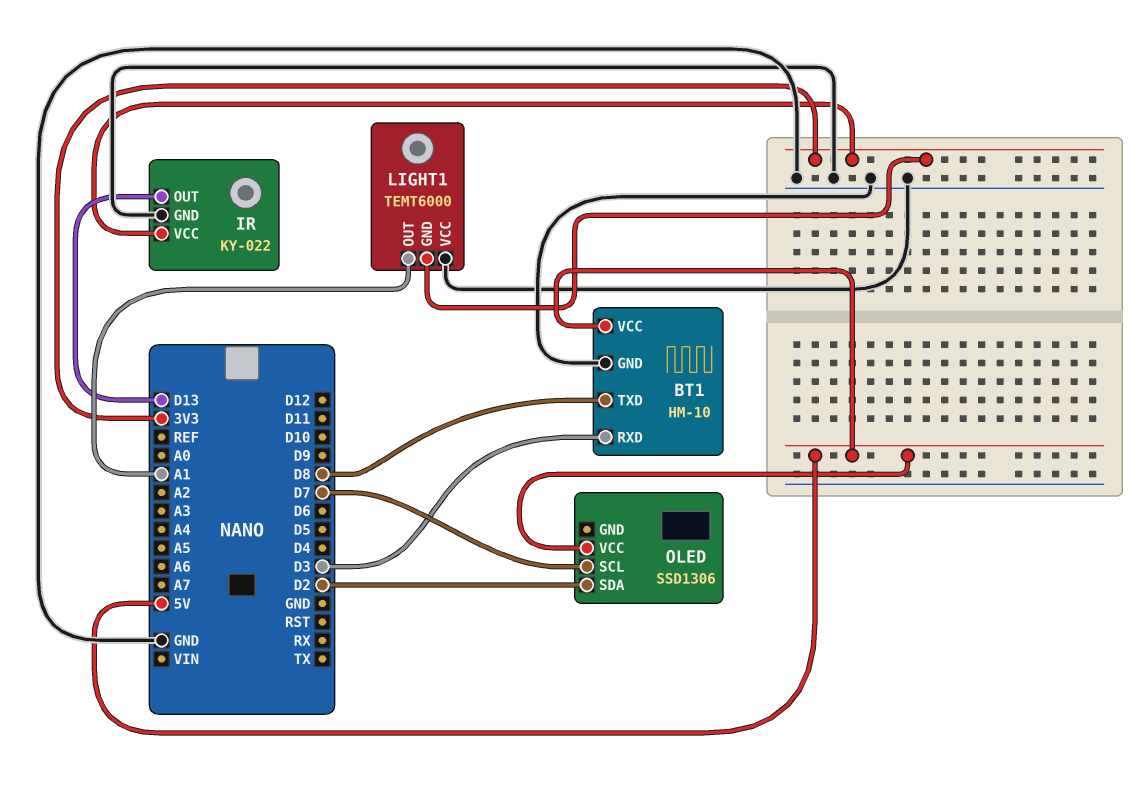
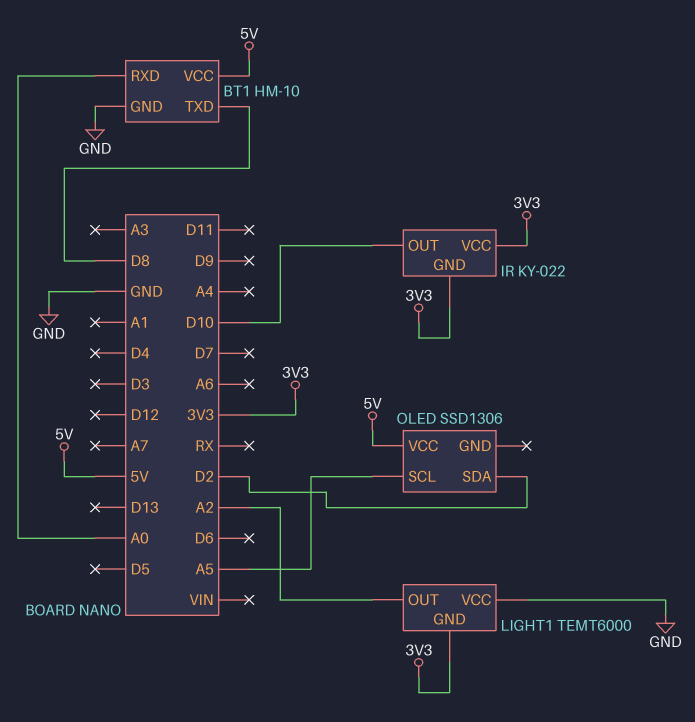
BT1 pin RXD: D3 -> A0
IR pin GND: GND -> 3V3
IR pin OUT: D13 -> D10
LIGHT1 pin OUT: A1 -> A2
OLED pin SCL: D7 -> A5

